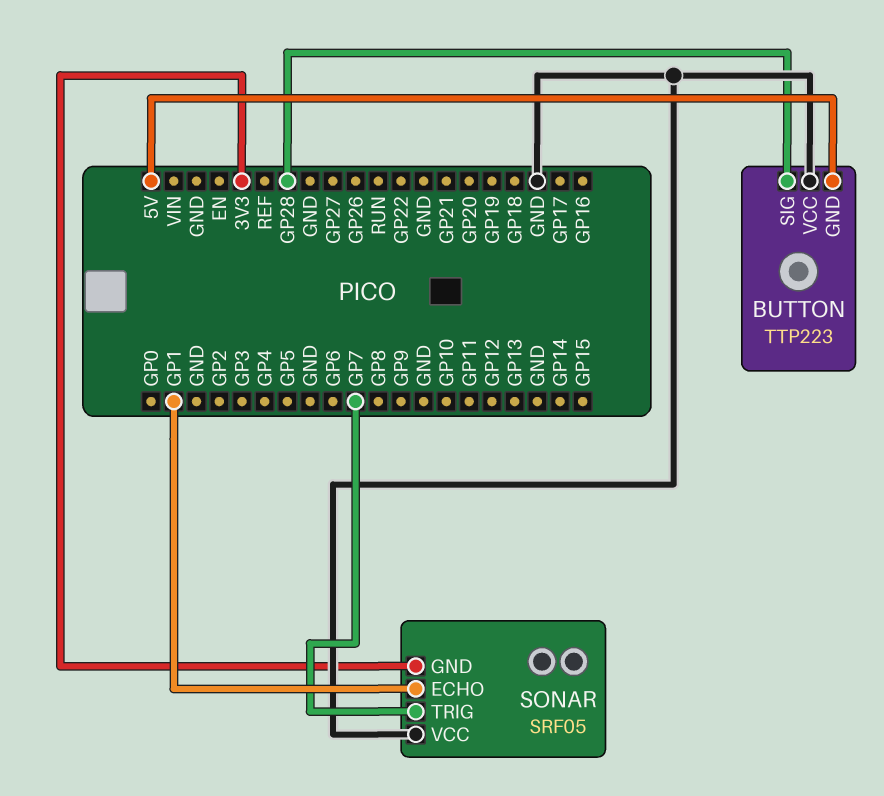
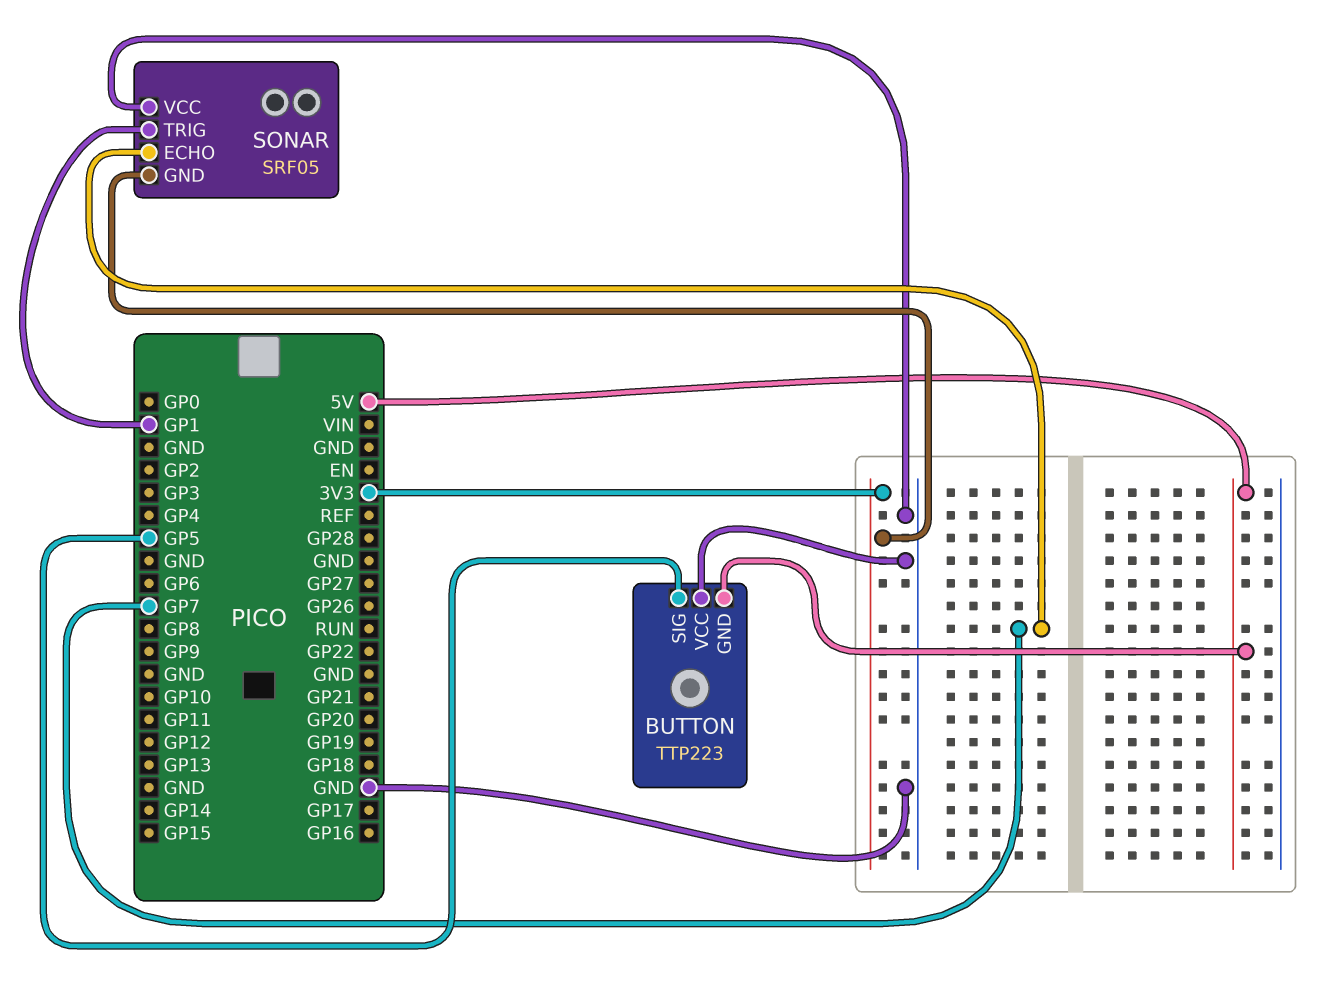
BUTTON pin SIG: GP28 -> GP5
SONAR pin ECHO: GP1 -> GP7
SONAR pin TRIG: GP7 -> GP1

